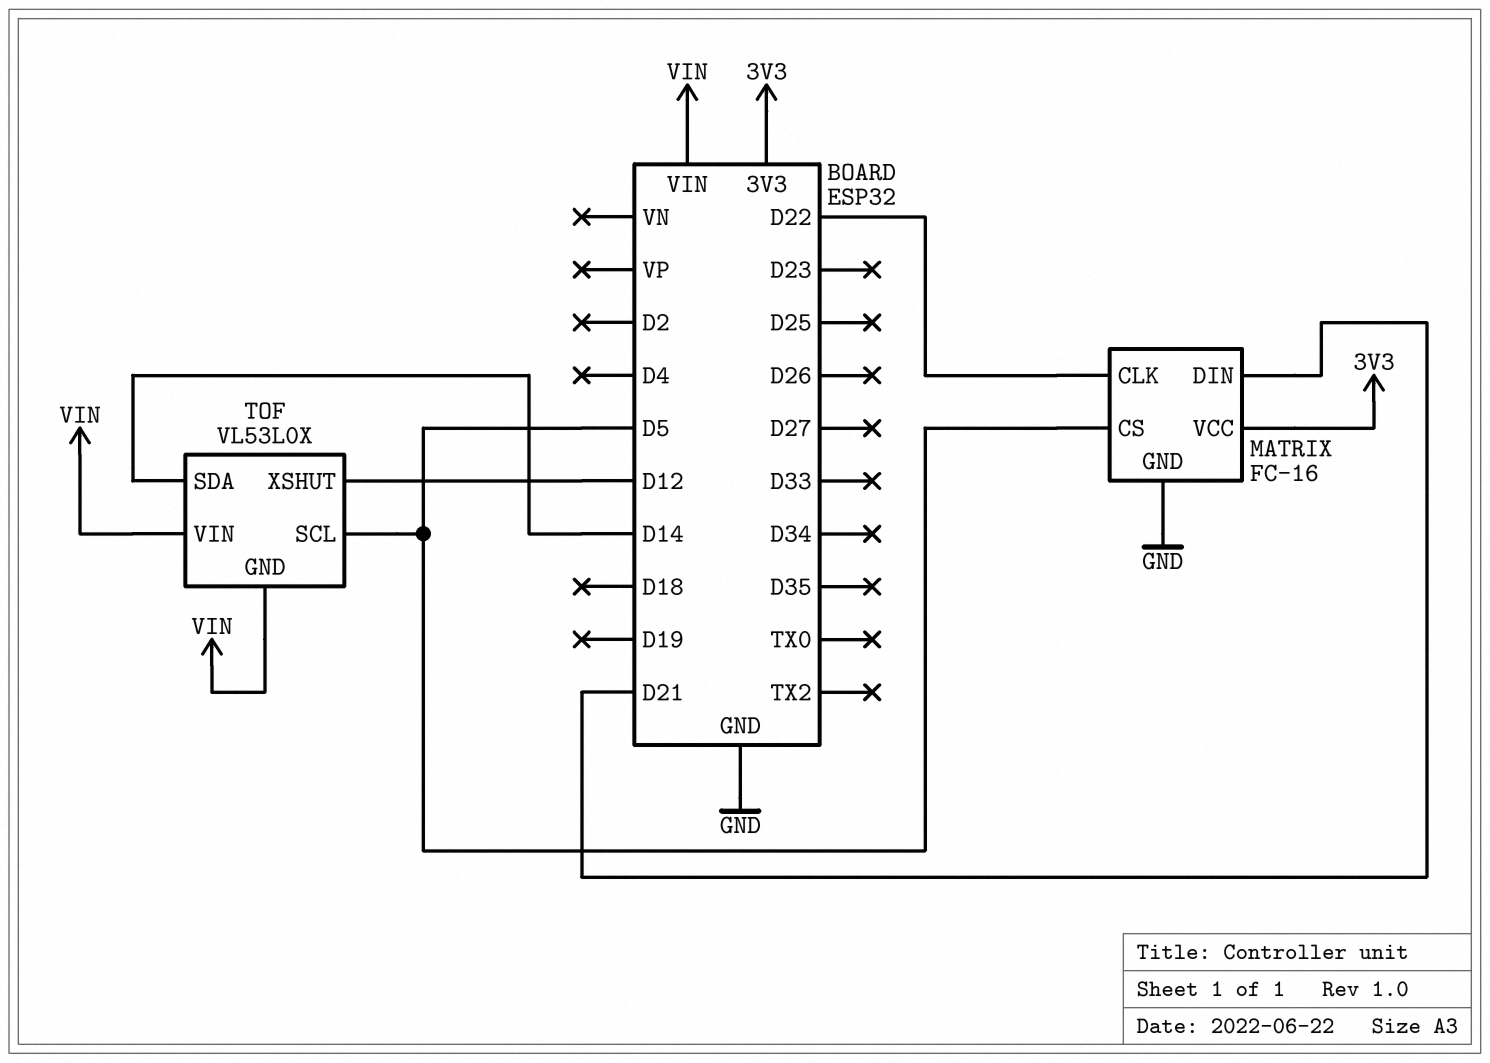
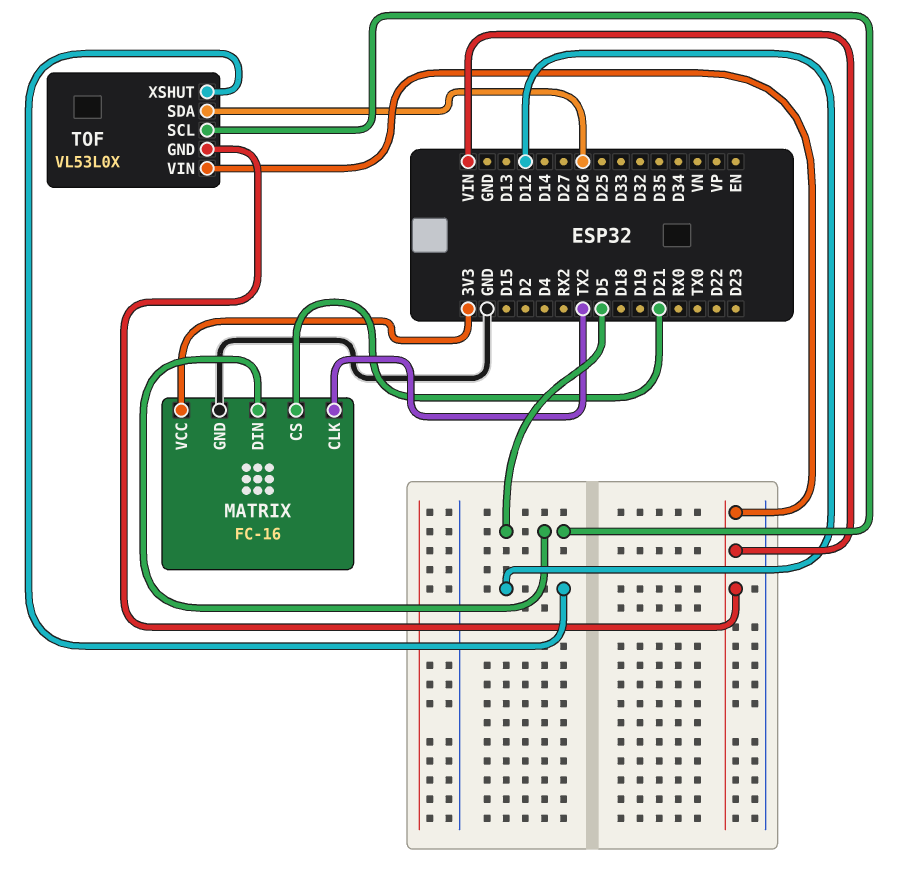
MATRIX pin CLK: D22 -> TX2
MATRIX pin CS: D5 -> D21
MATRIX pin DIN: D21 -> D5
TOF pin SDA: D14 -> D26

